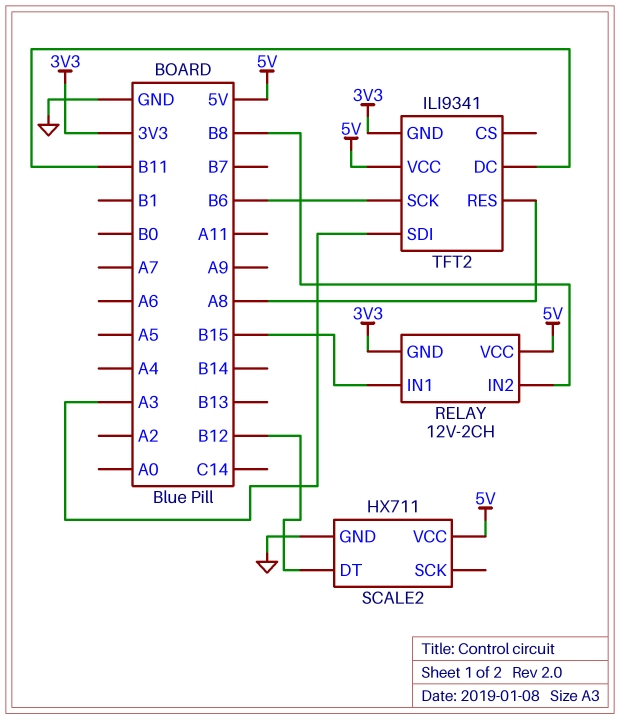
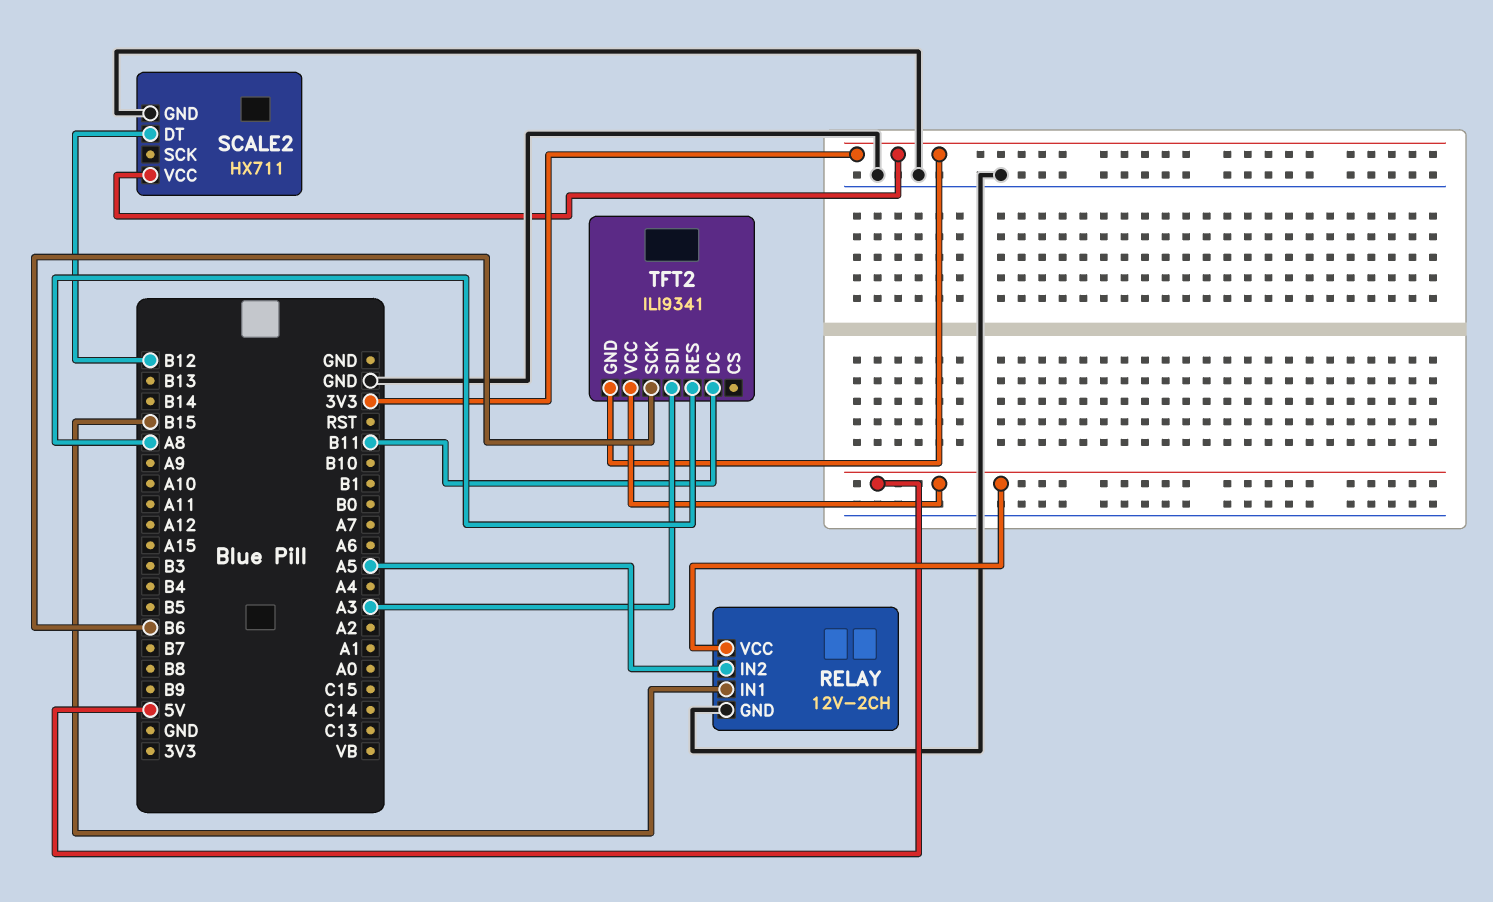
RELAY pin GND: 3V3 -> GND
RELAY pin IN2: B8 -> A5
SCALE2 pin VCC: 5V -> 3V3

